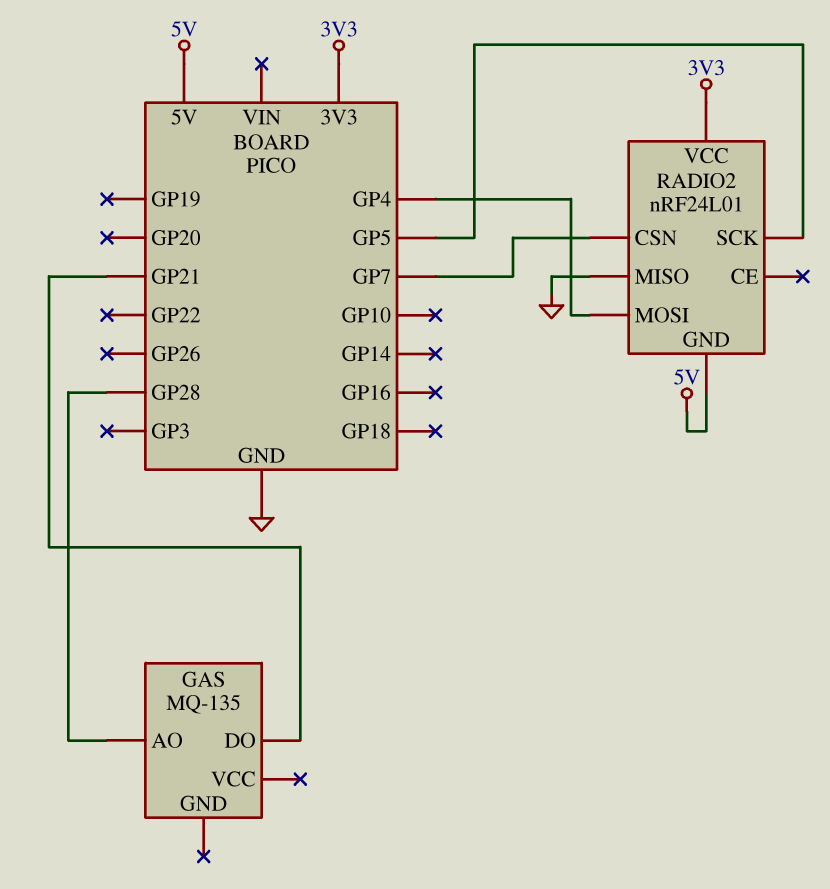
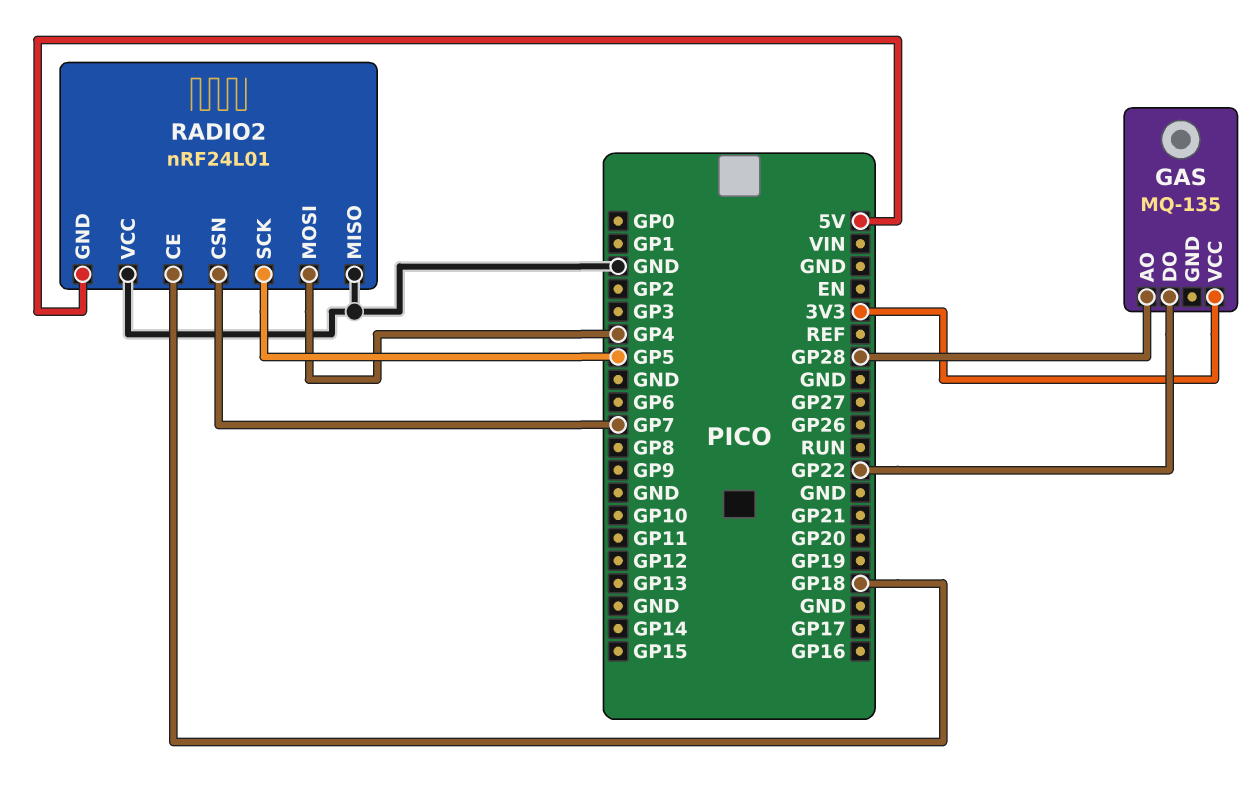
GAS pin DO: GP21 -> GP22
GAS pin VCC: none -> 3V3
RADIO2 pin CE: none -> GP18
RADIO2 pin VCC: 3V3 -> GND

